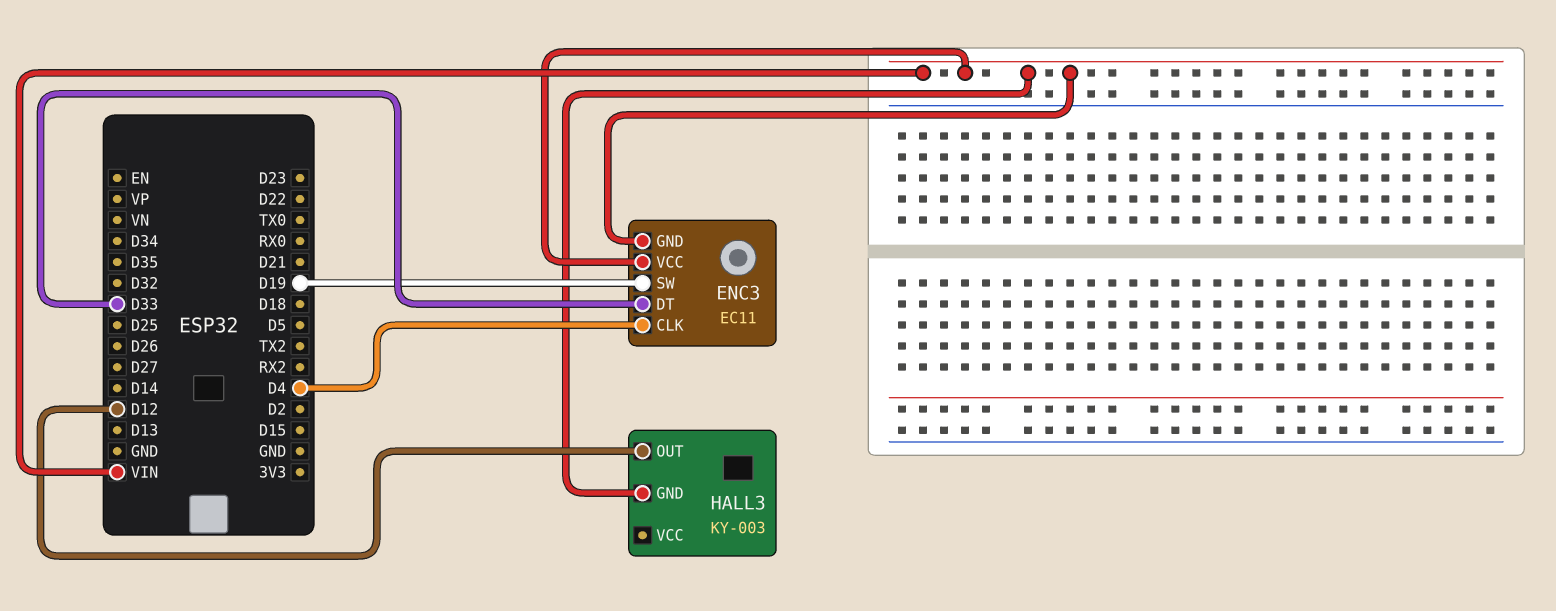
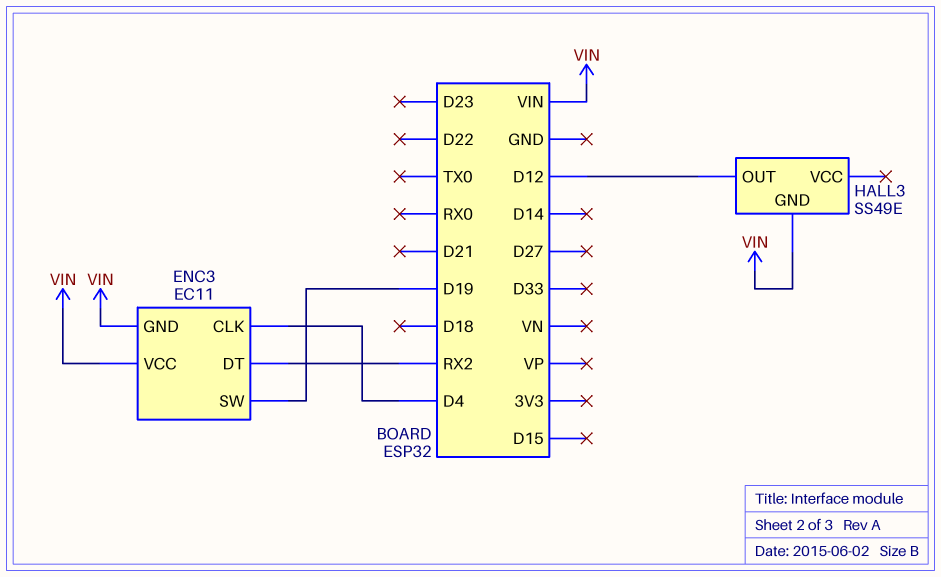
ENC3 pin DT: D33 -> RX2
HALL3: KY-003 -> SS49E

